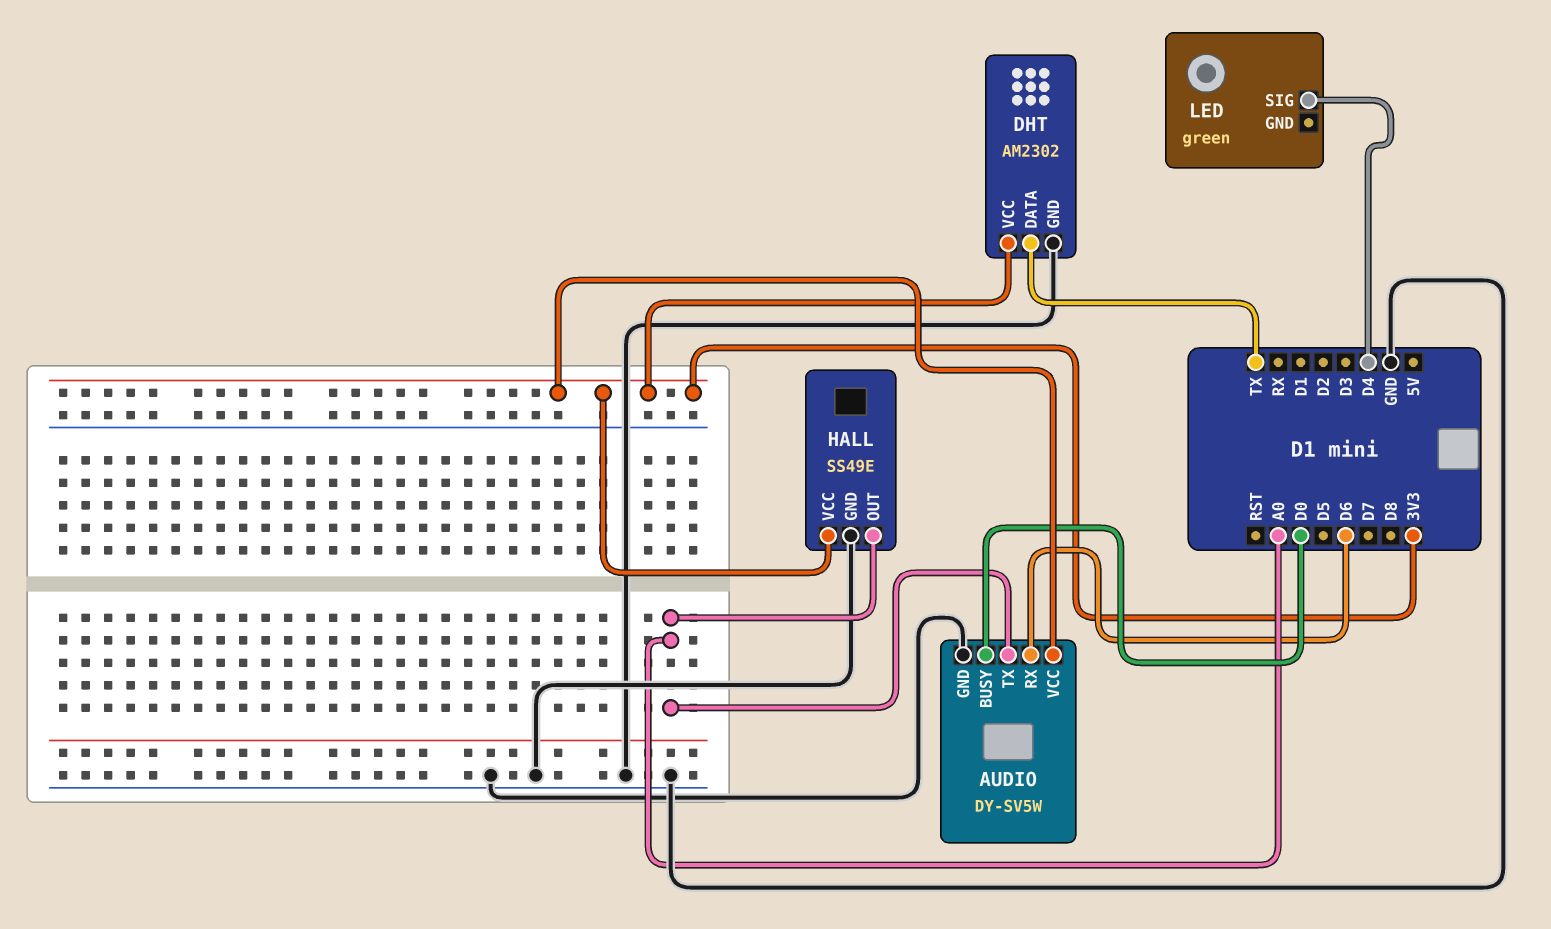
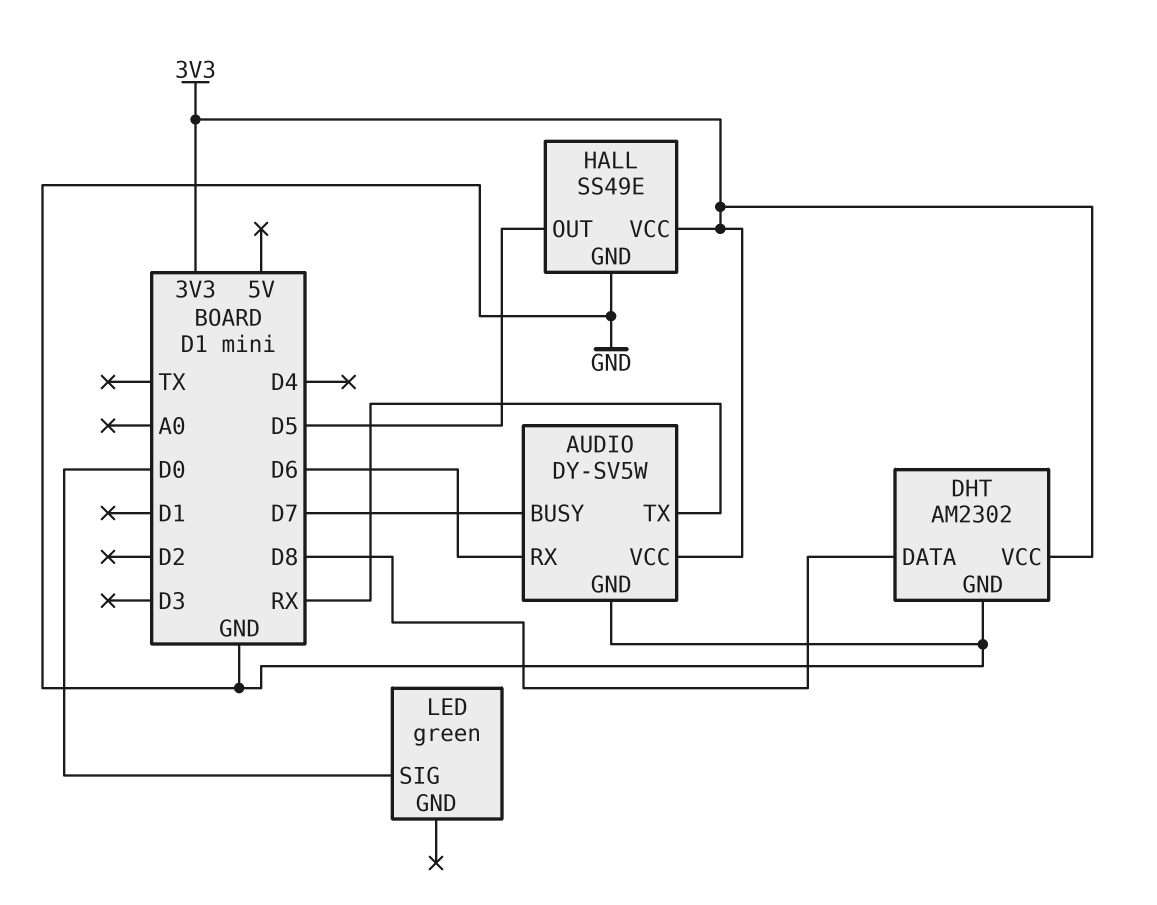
AUDIO pin BUSY: D0 -> D7
AUDIO pin TX: A0 -> RX
DHT pin DATA: TX -> D8
HALL pin OUT: A0 -> D5
LED pin SIG: D4 -> D0

